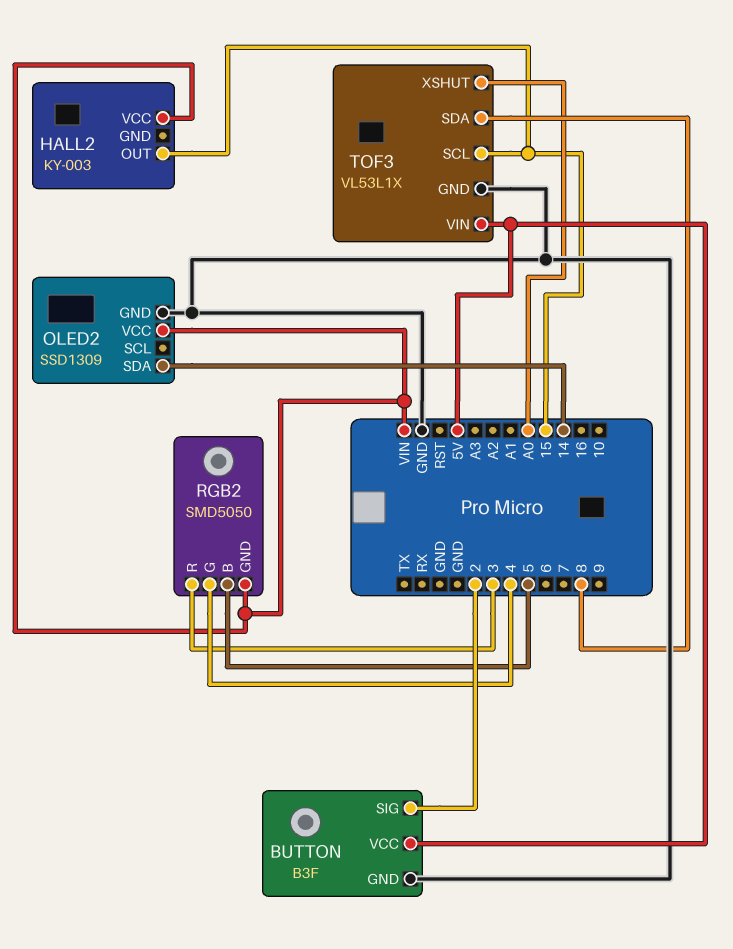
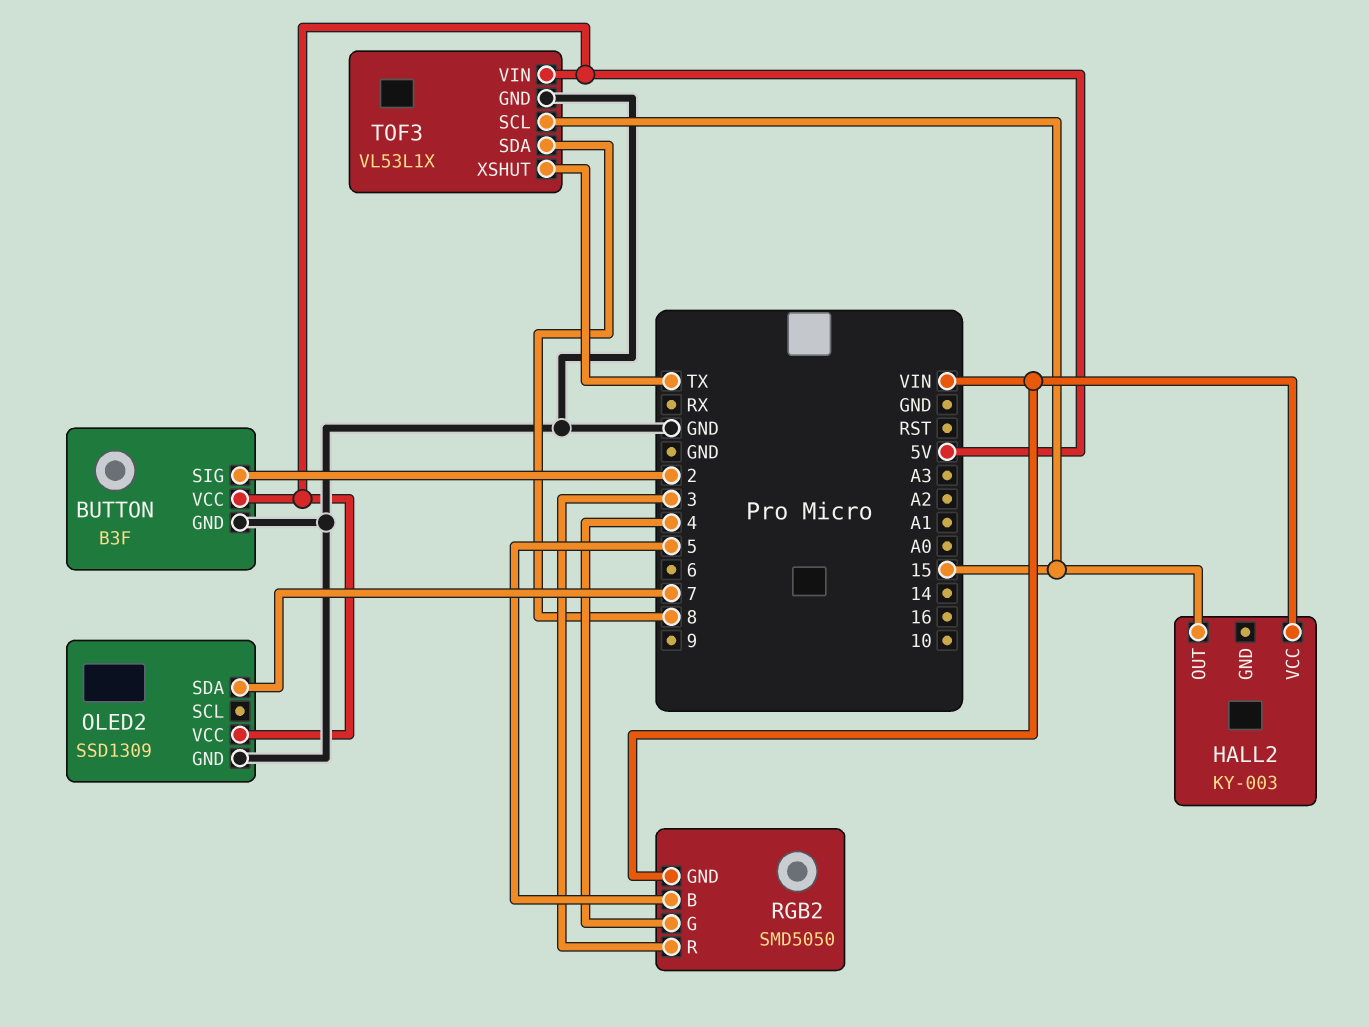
OLED2 pin SDA: 14 -> 7
OLED2 pin VCC: VIN -> 5V
TOF3 pin XSHUT: A0 -> TX

